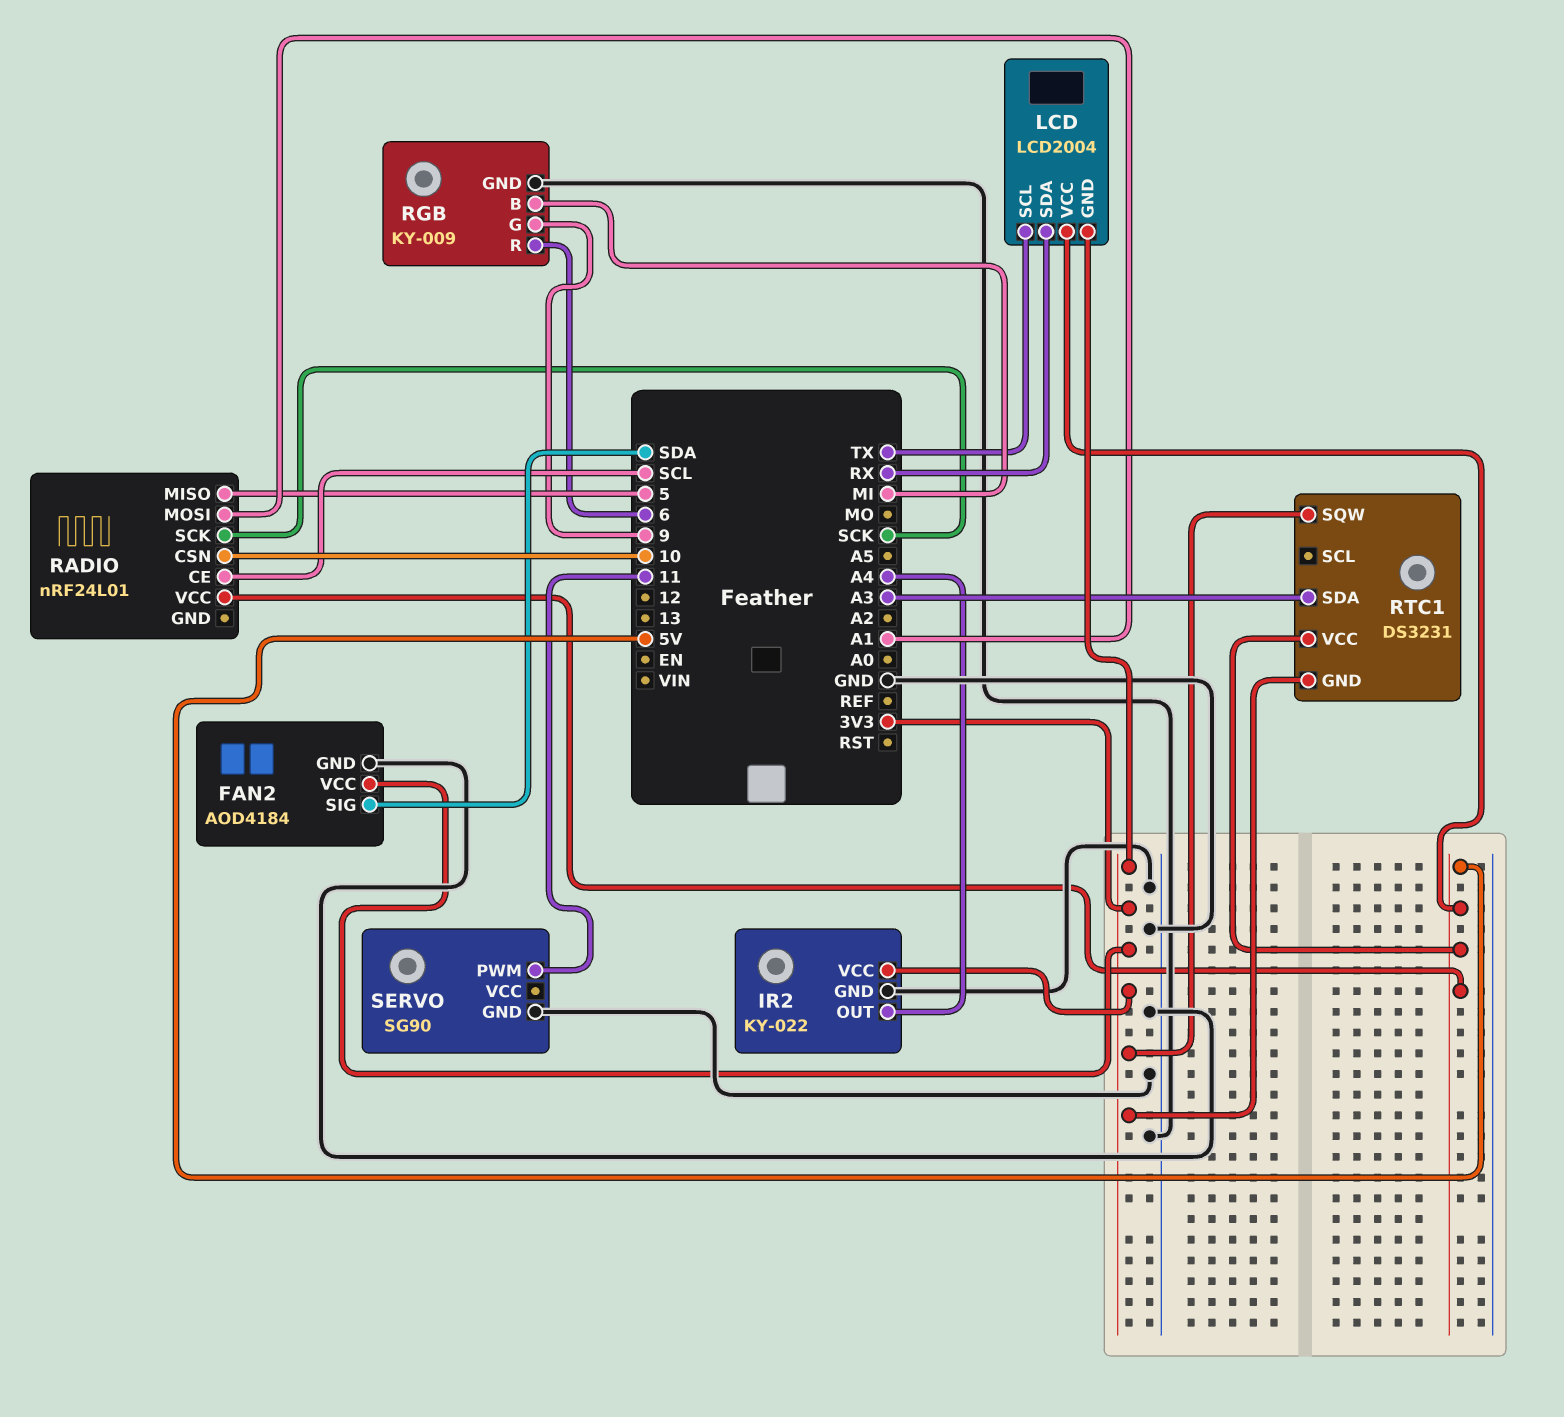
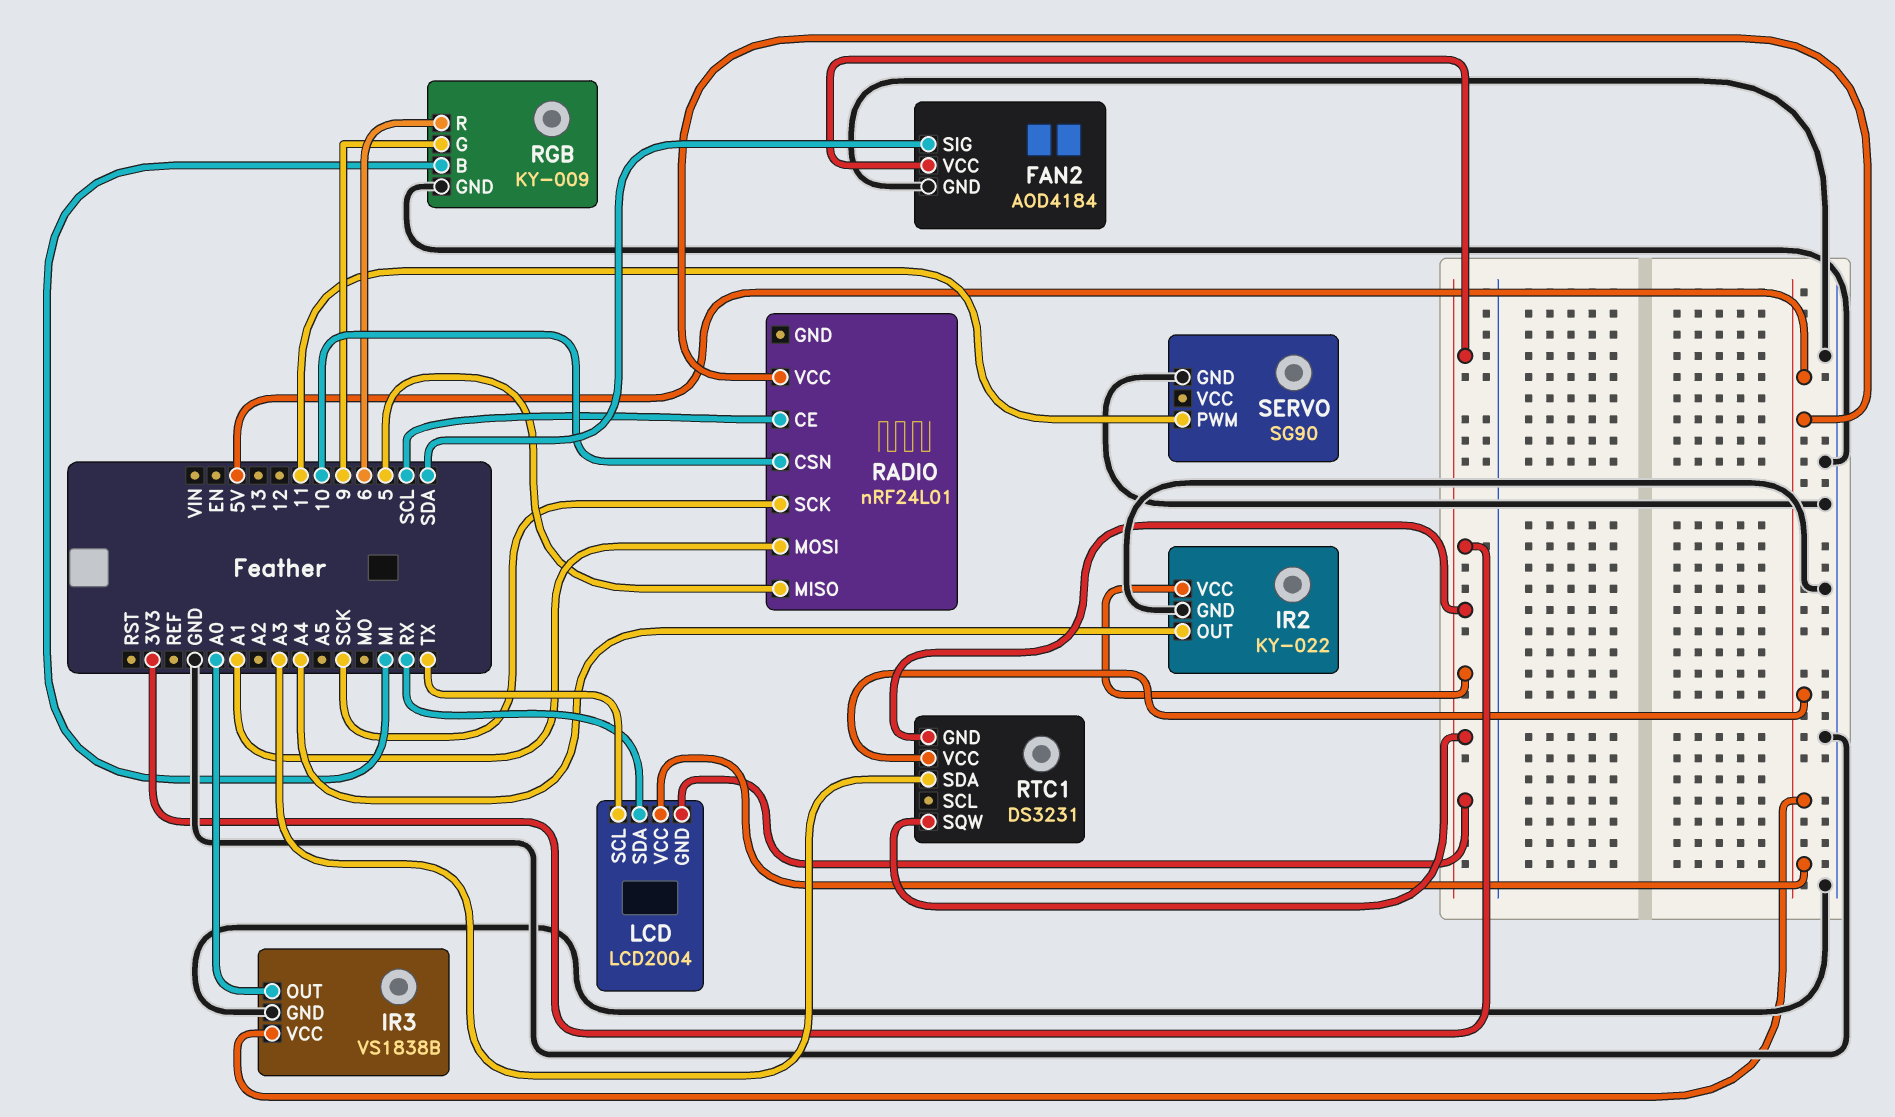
IR3: none -> VS1838B
IR3 pin GND: none -> GND
IR3 pin OUT: none -> A0
IR3 pin VCC: none -> 5V

